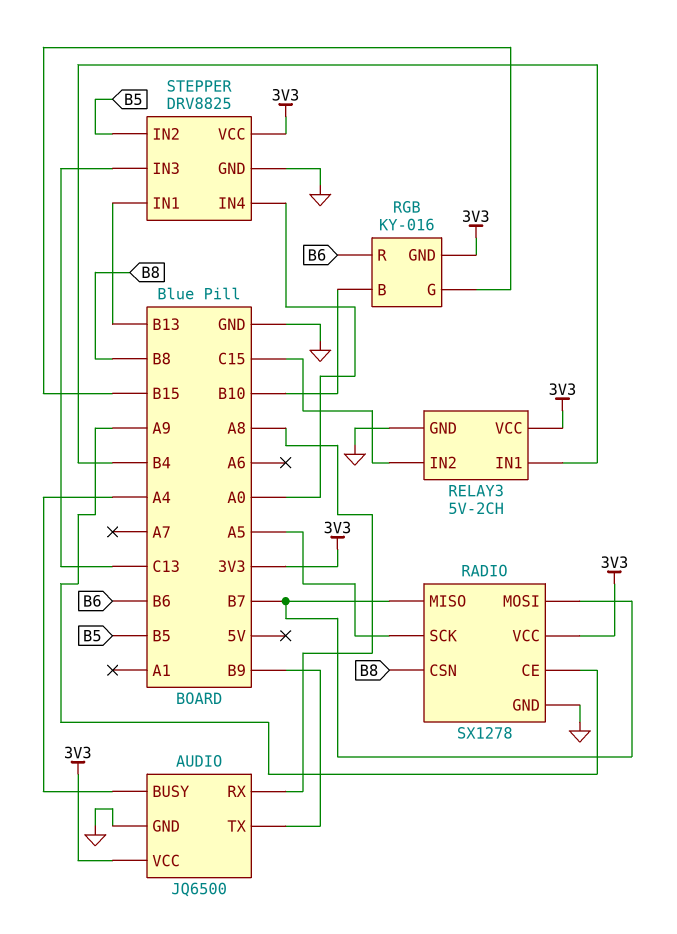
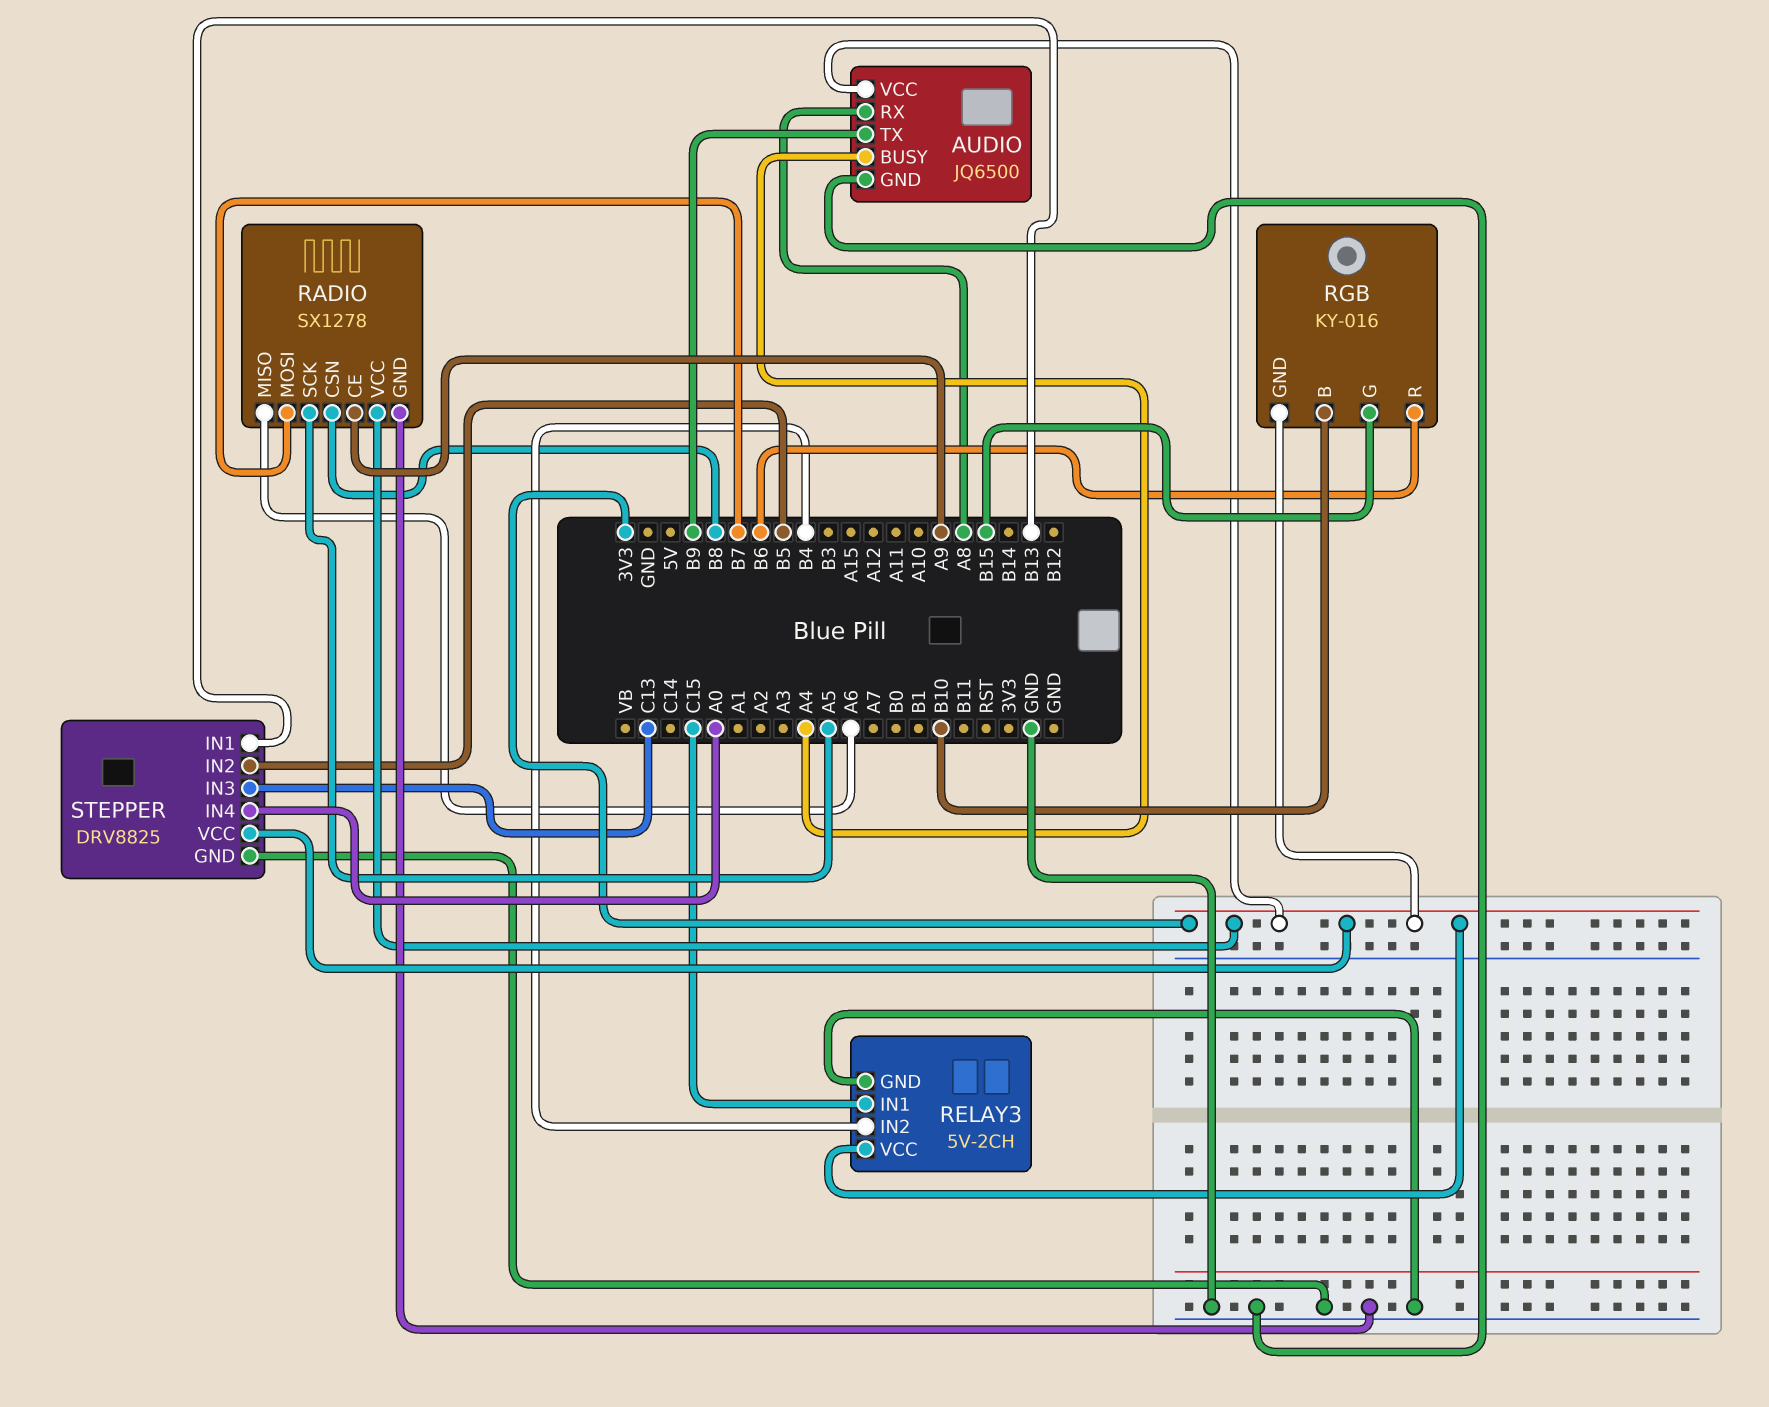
RADIO pin MISO: B7 -> A6
RELAY3 pin IN1: B4 -> C15
RELAY3 pin IN2: C15 -> B4

